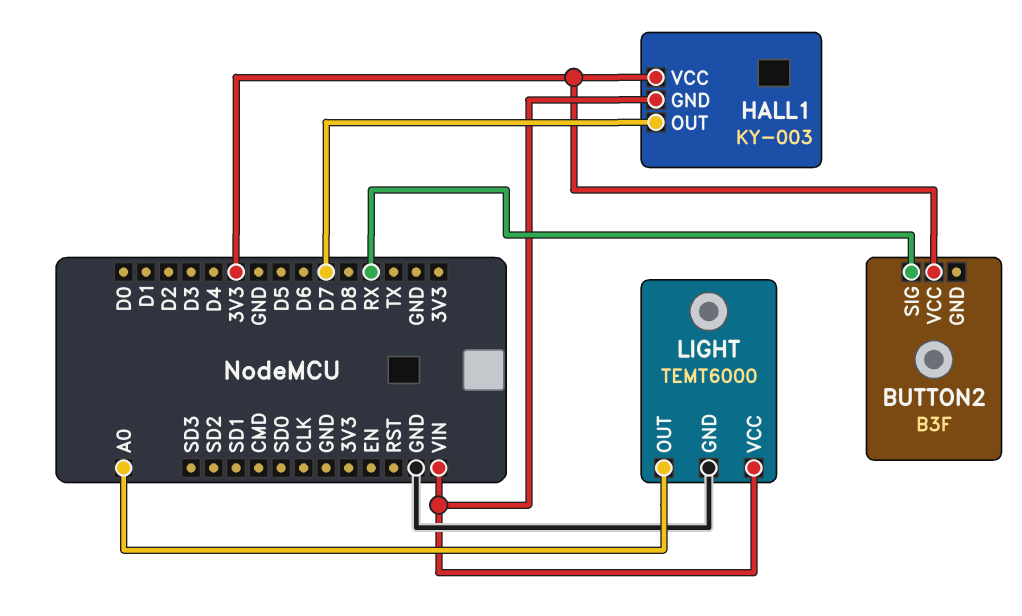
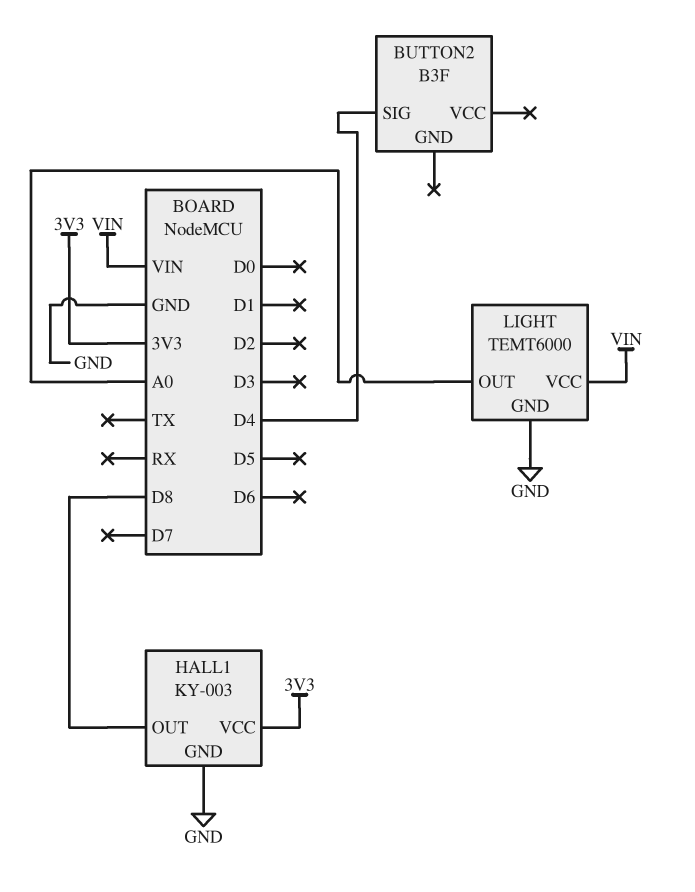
BUTTON2 pin SIG: RX -> D4
BUTTON2 pin VCC: 3V3 -> none
HALL1 pin GND: VIN -> GND
HALL1 pin OUT: D7 -> D8

